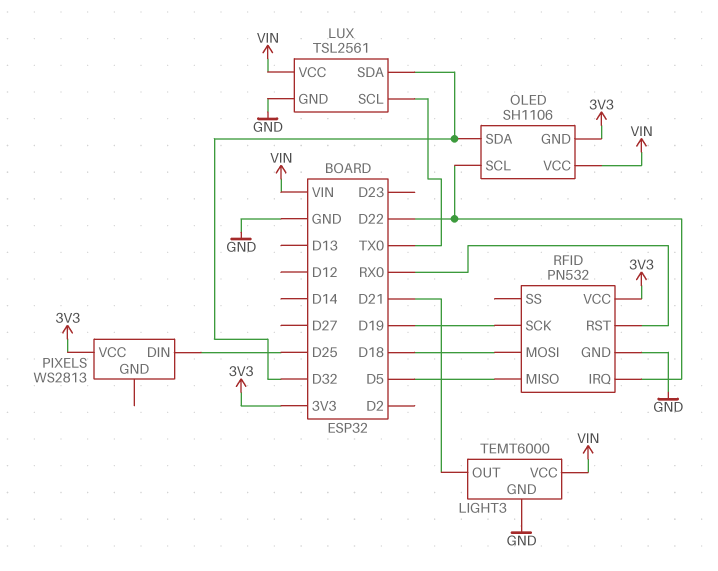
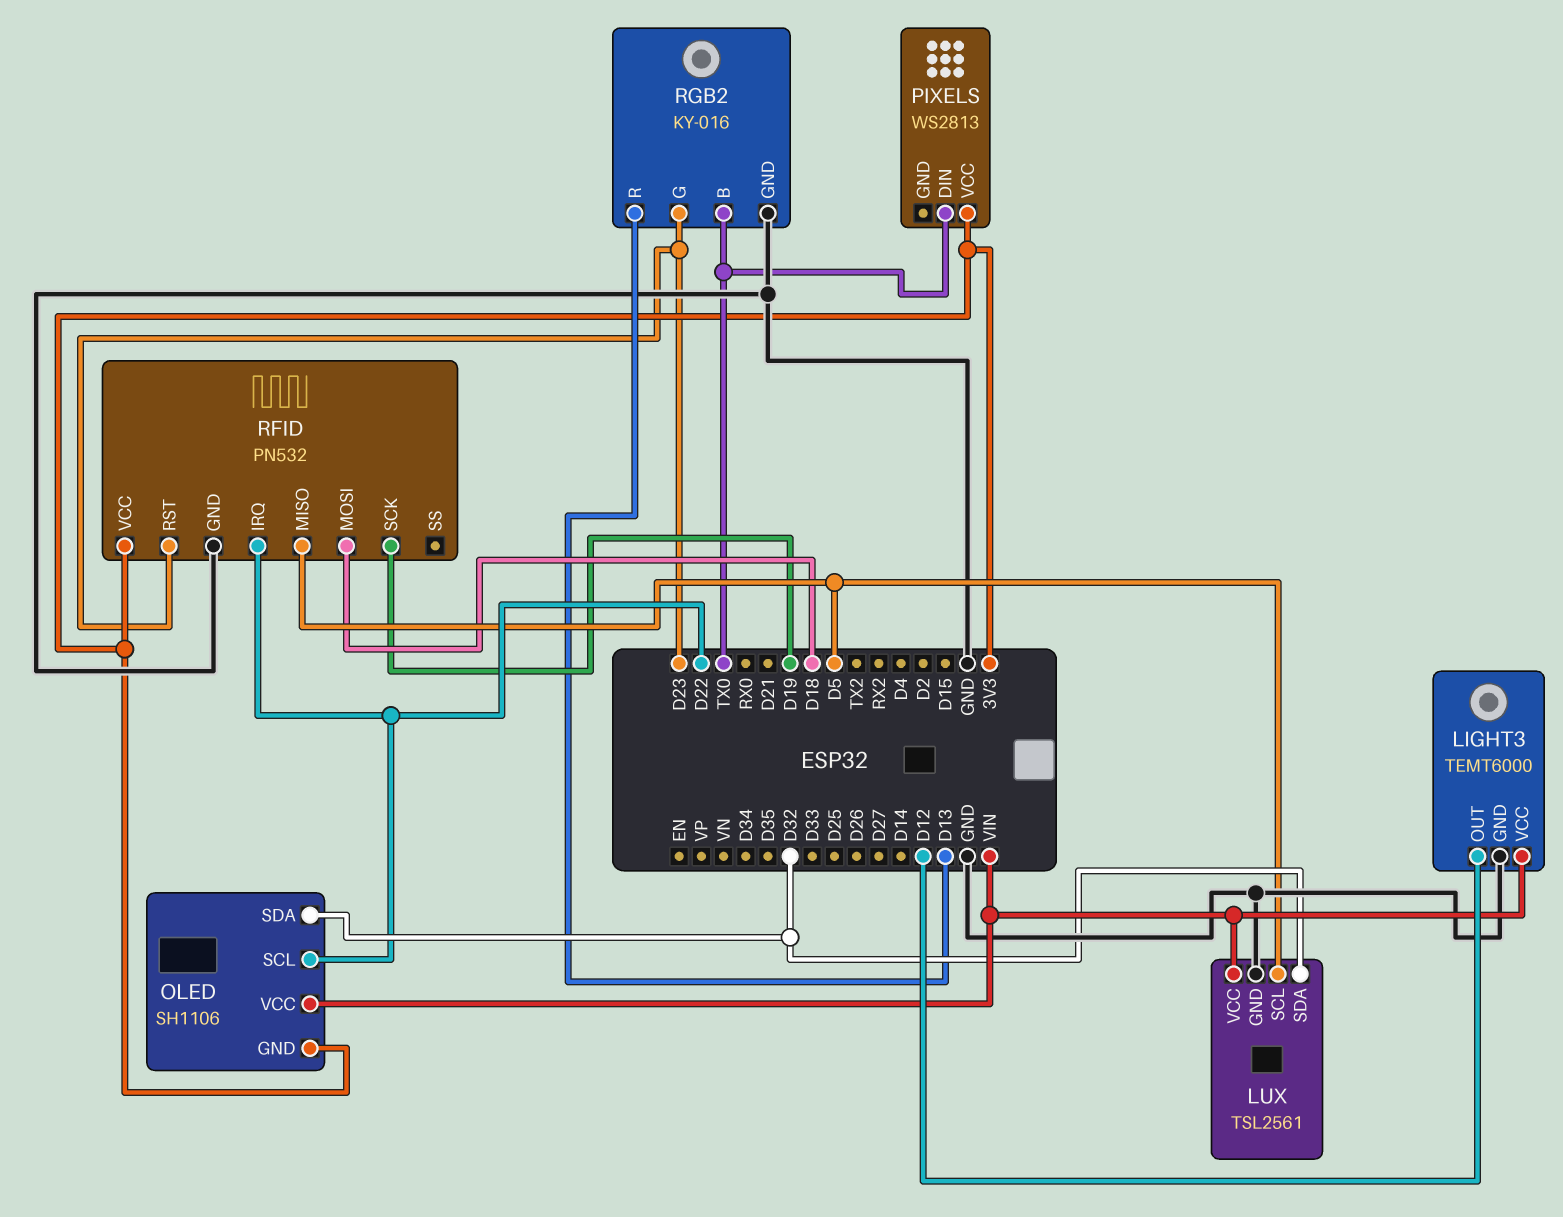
LIGHT3 pin OUT: D21 -> D12
LUX pin SCL: TX0 -> D5
PIXELS pin DIN: D25 -> TX0
RFID pin RST: RX0 -> D23
RGB2: none -> KY-016
RGB2 pin B: none -> TX0
RGB2 pin G: none -> D23
RGB2 pin GND: none -> GND
RGB2 pin R: none -> D13

